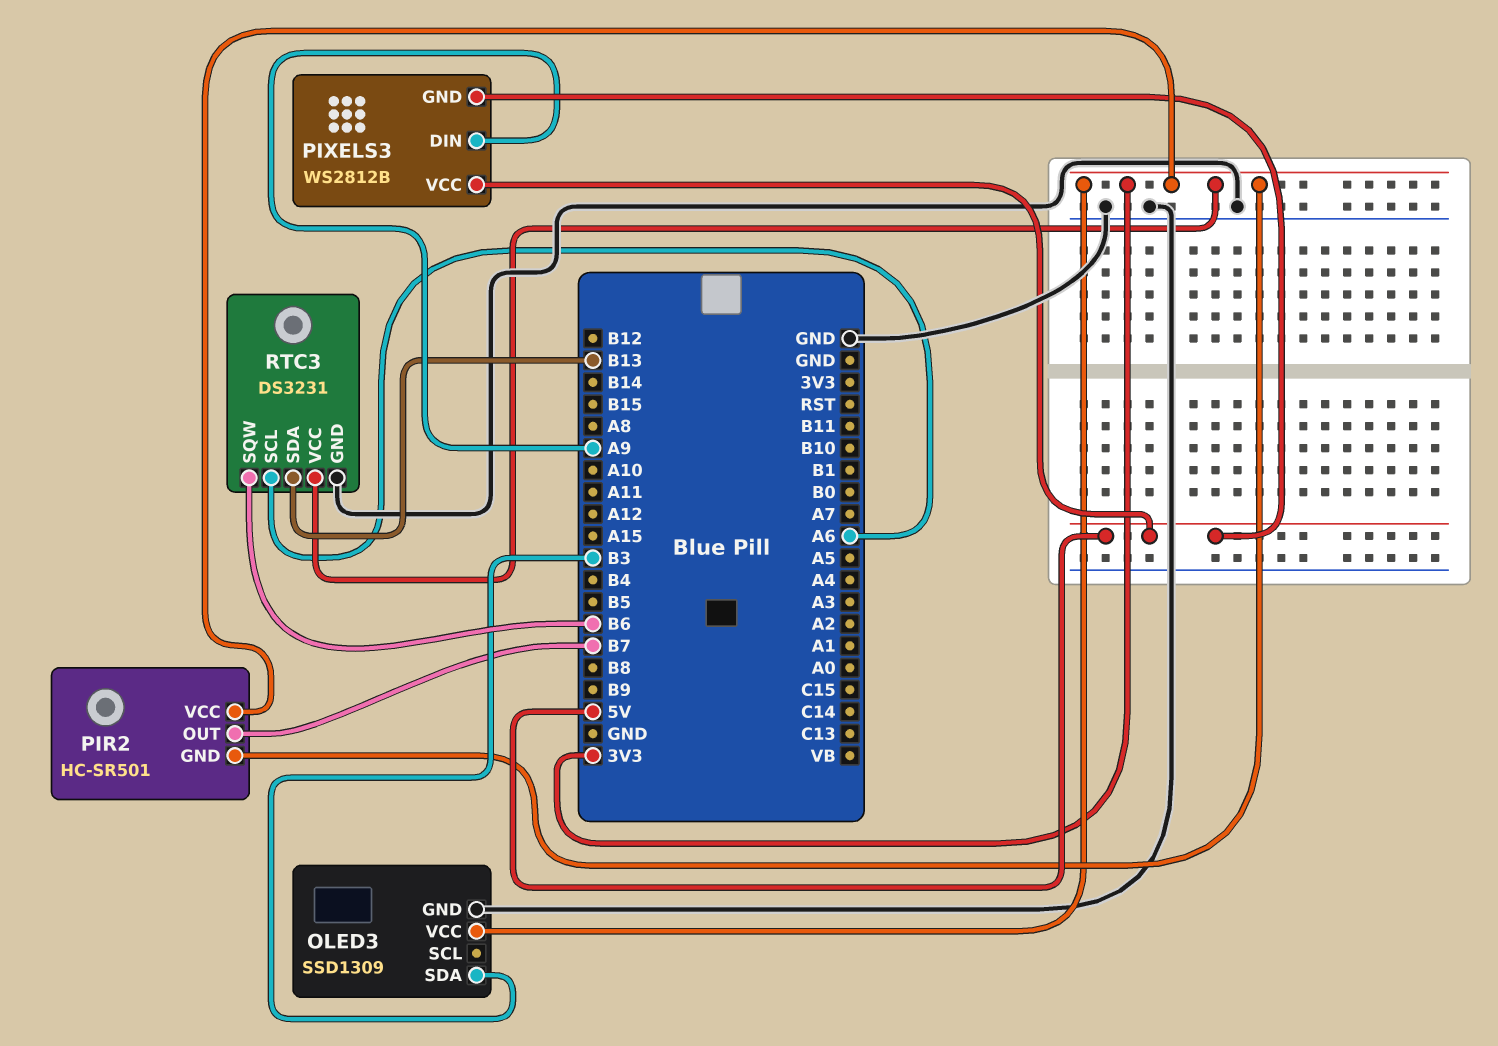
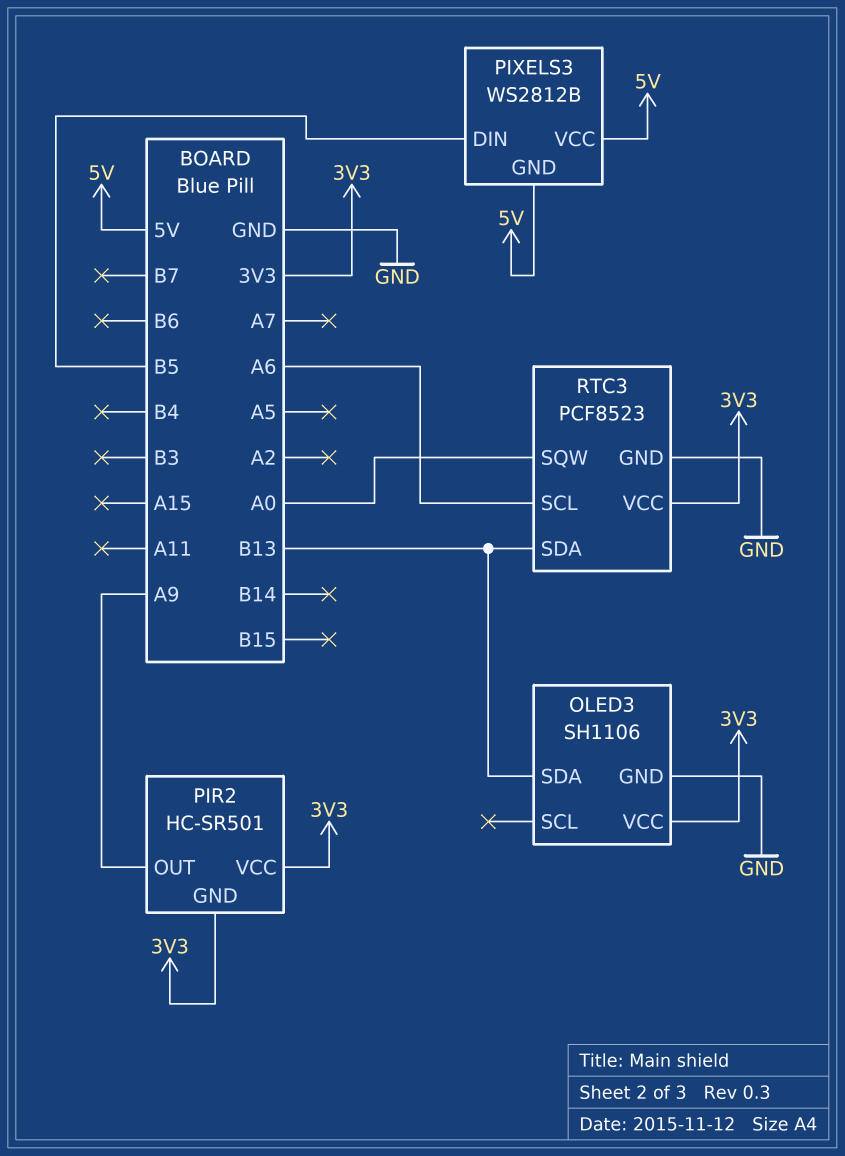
OLED3: SSD1309 -> SH1106
OLED3 pin SDA: B3 -> B13
PIR2 pin OUT: B7 -> A9
PIXELS3 pin DIN: A9 -> B5
RTC3: DS3231 -> PCF8523
RTC3 pin SQW: B6 -> A0

